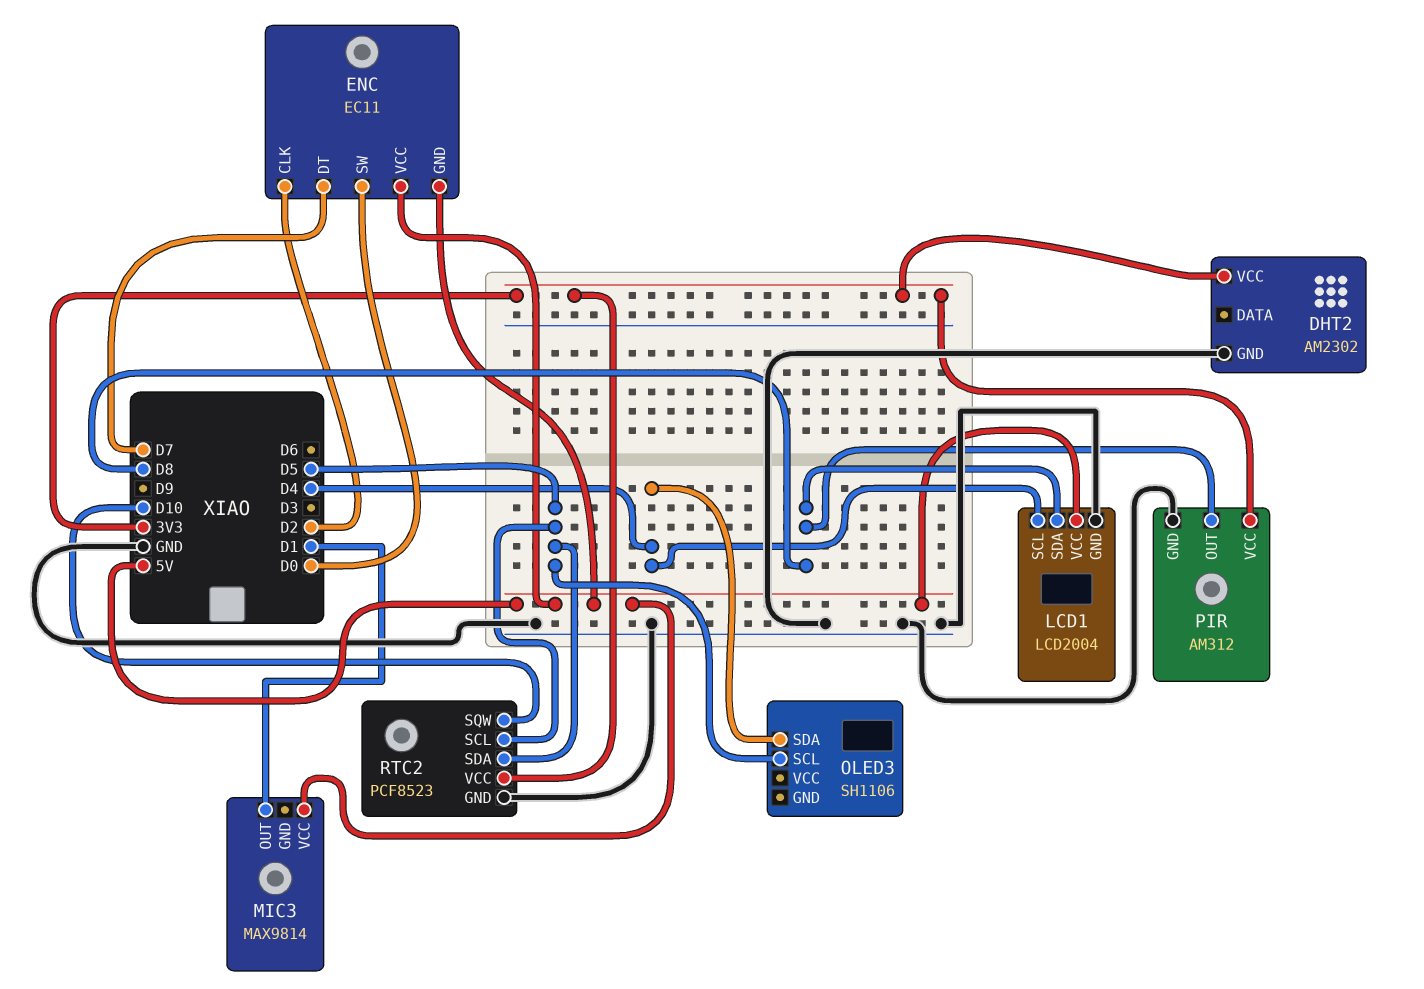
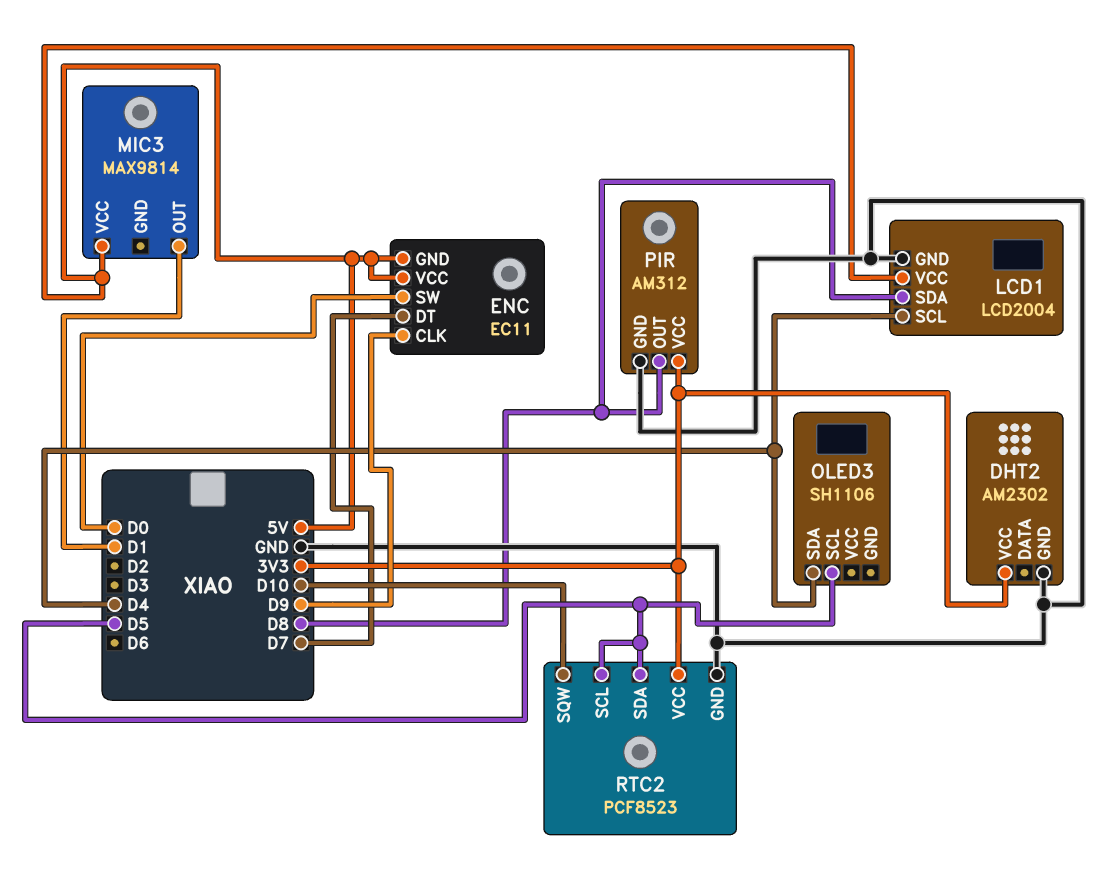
ENC pin CLK: D2 -> D9

